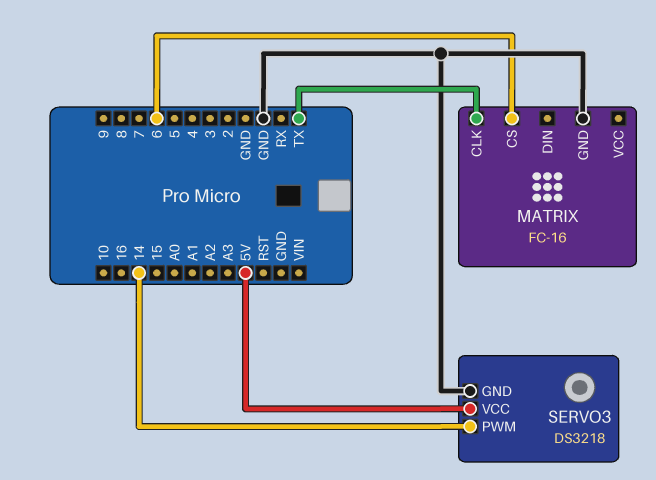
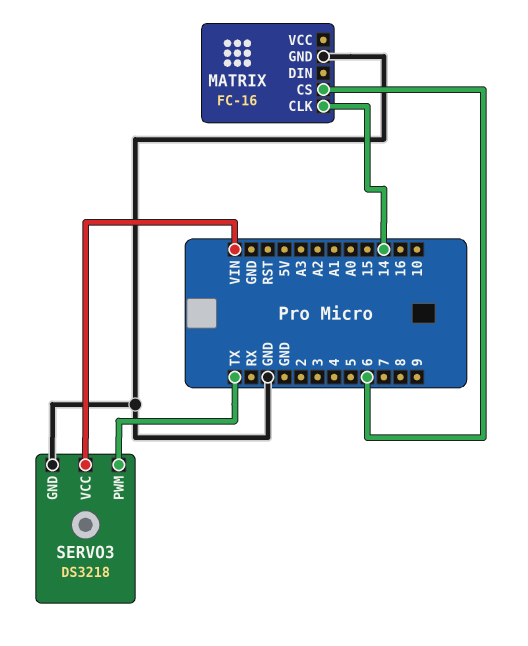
MATRIX pin CLK: TX -> 14
SERVO3 pin PWM: 14 -> TX
SERVO3 pin VCC: 5V -> VIN

